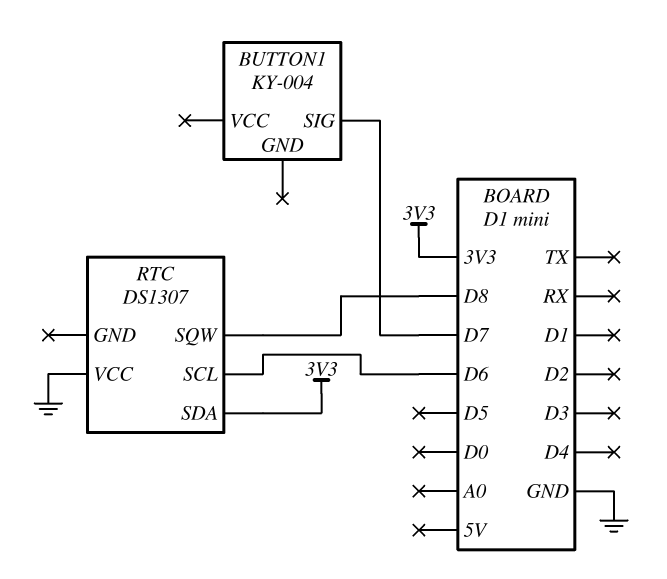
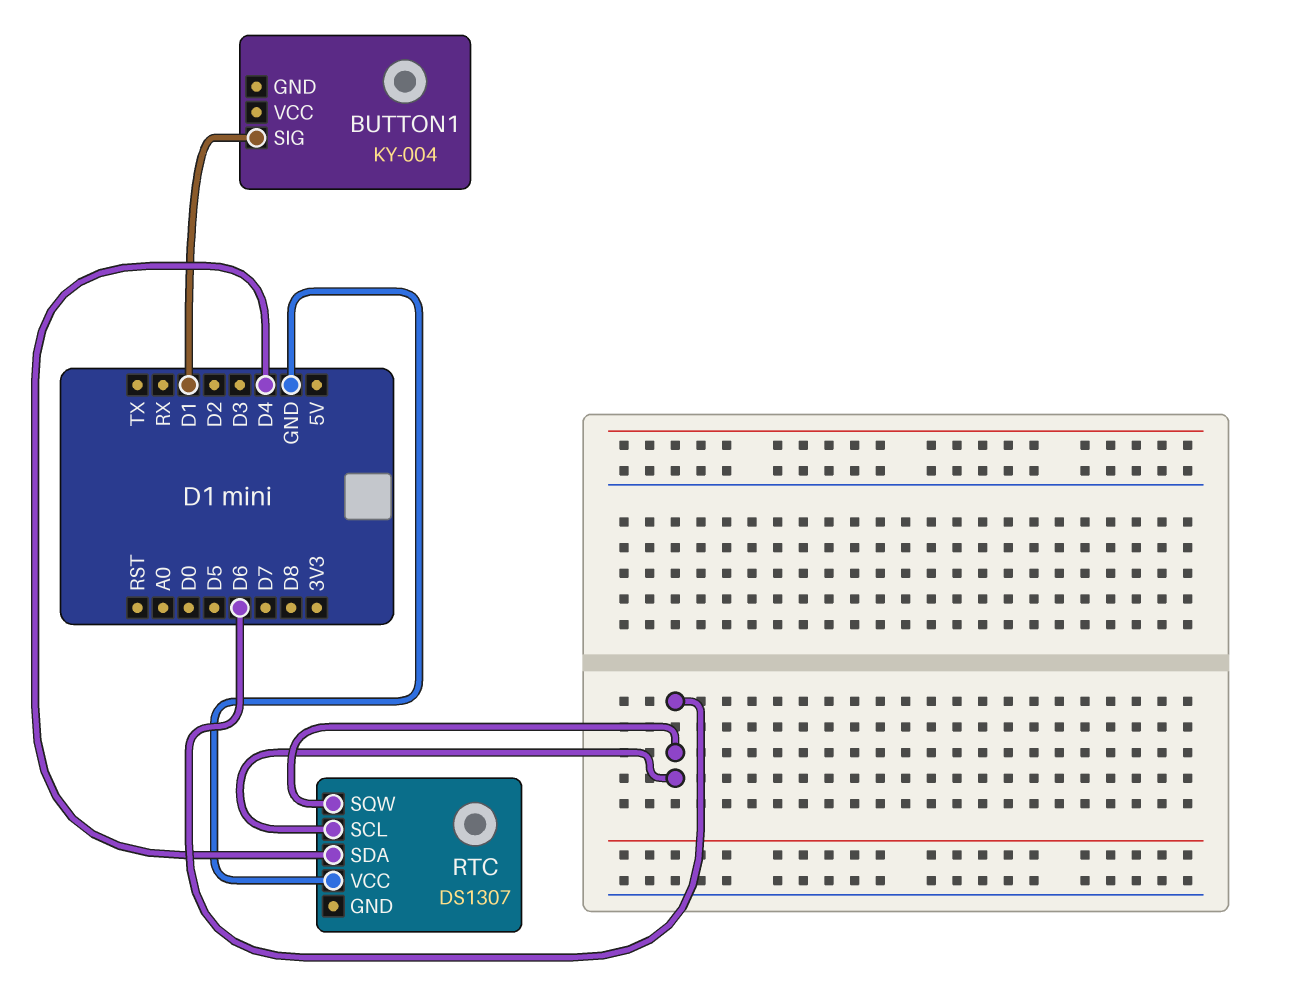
BUTTON1 pin SIG: D7 -> D1
RTC pin SDA: 3V3 -> D4
RTC pin SQW: D8 -> D6

